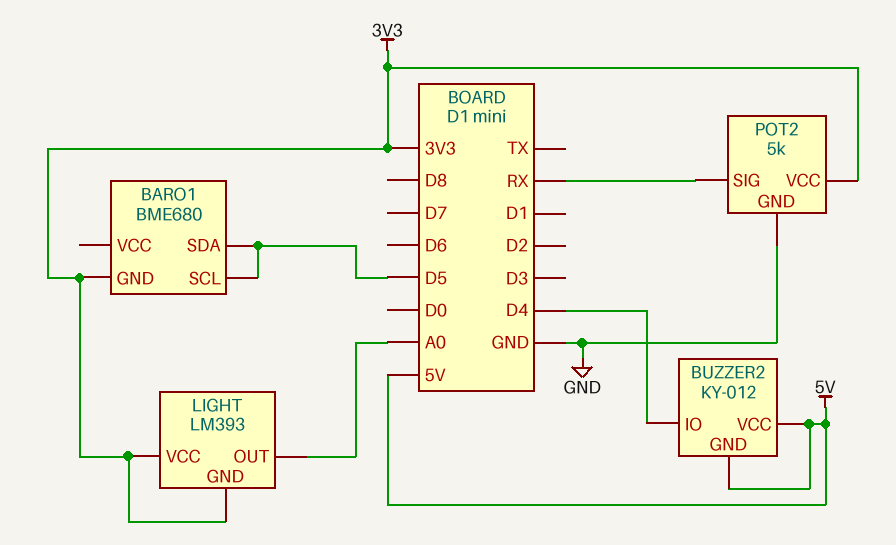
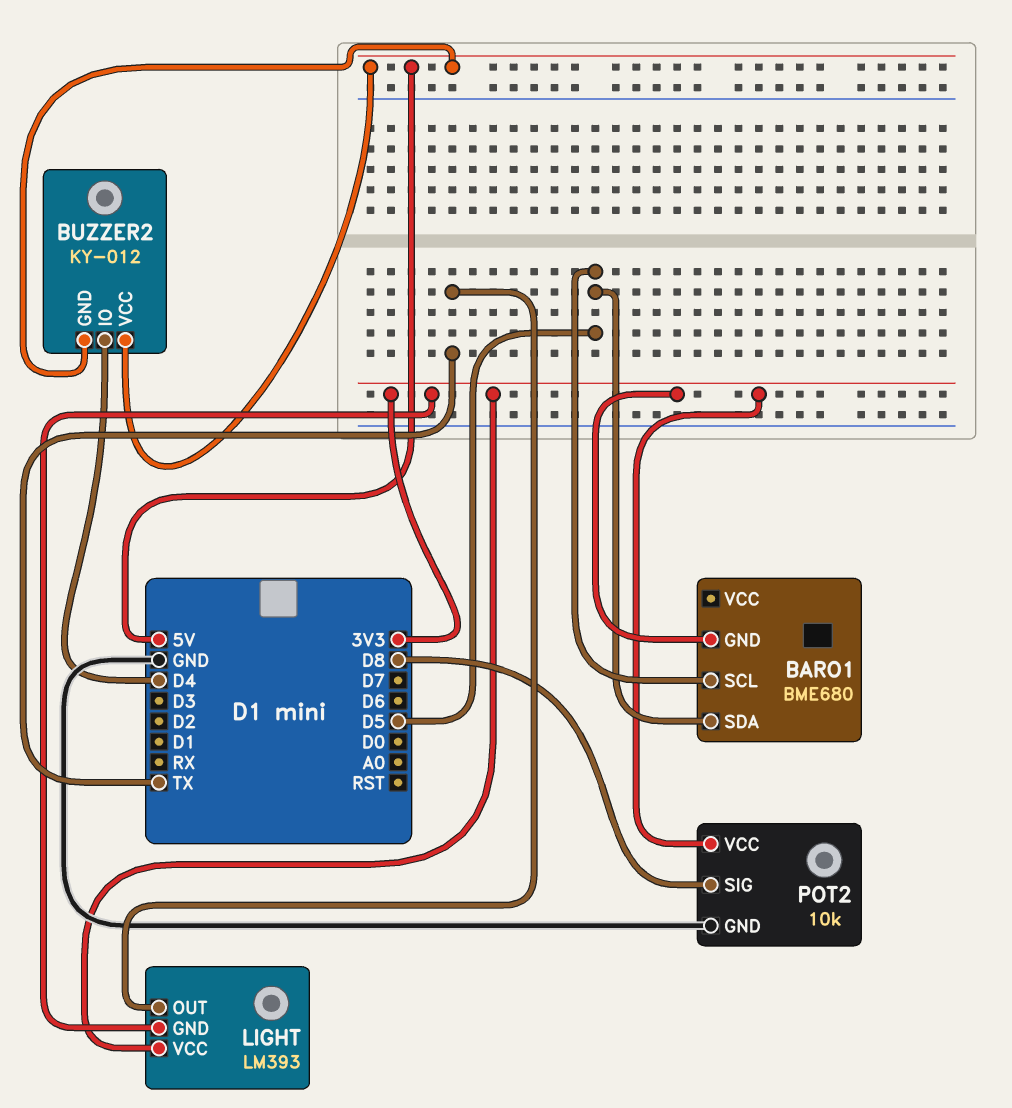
LIGHT pin OUT: A0 -> TX
POT2: 5k -> 10k
POT2 pin SIG: RX -> D8

